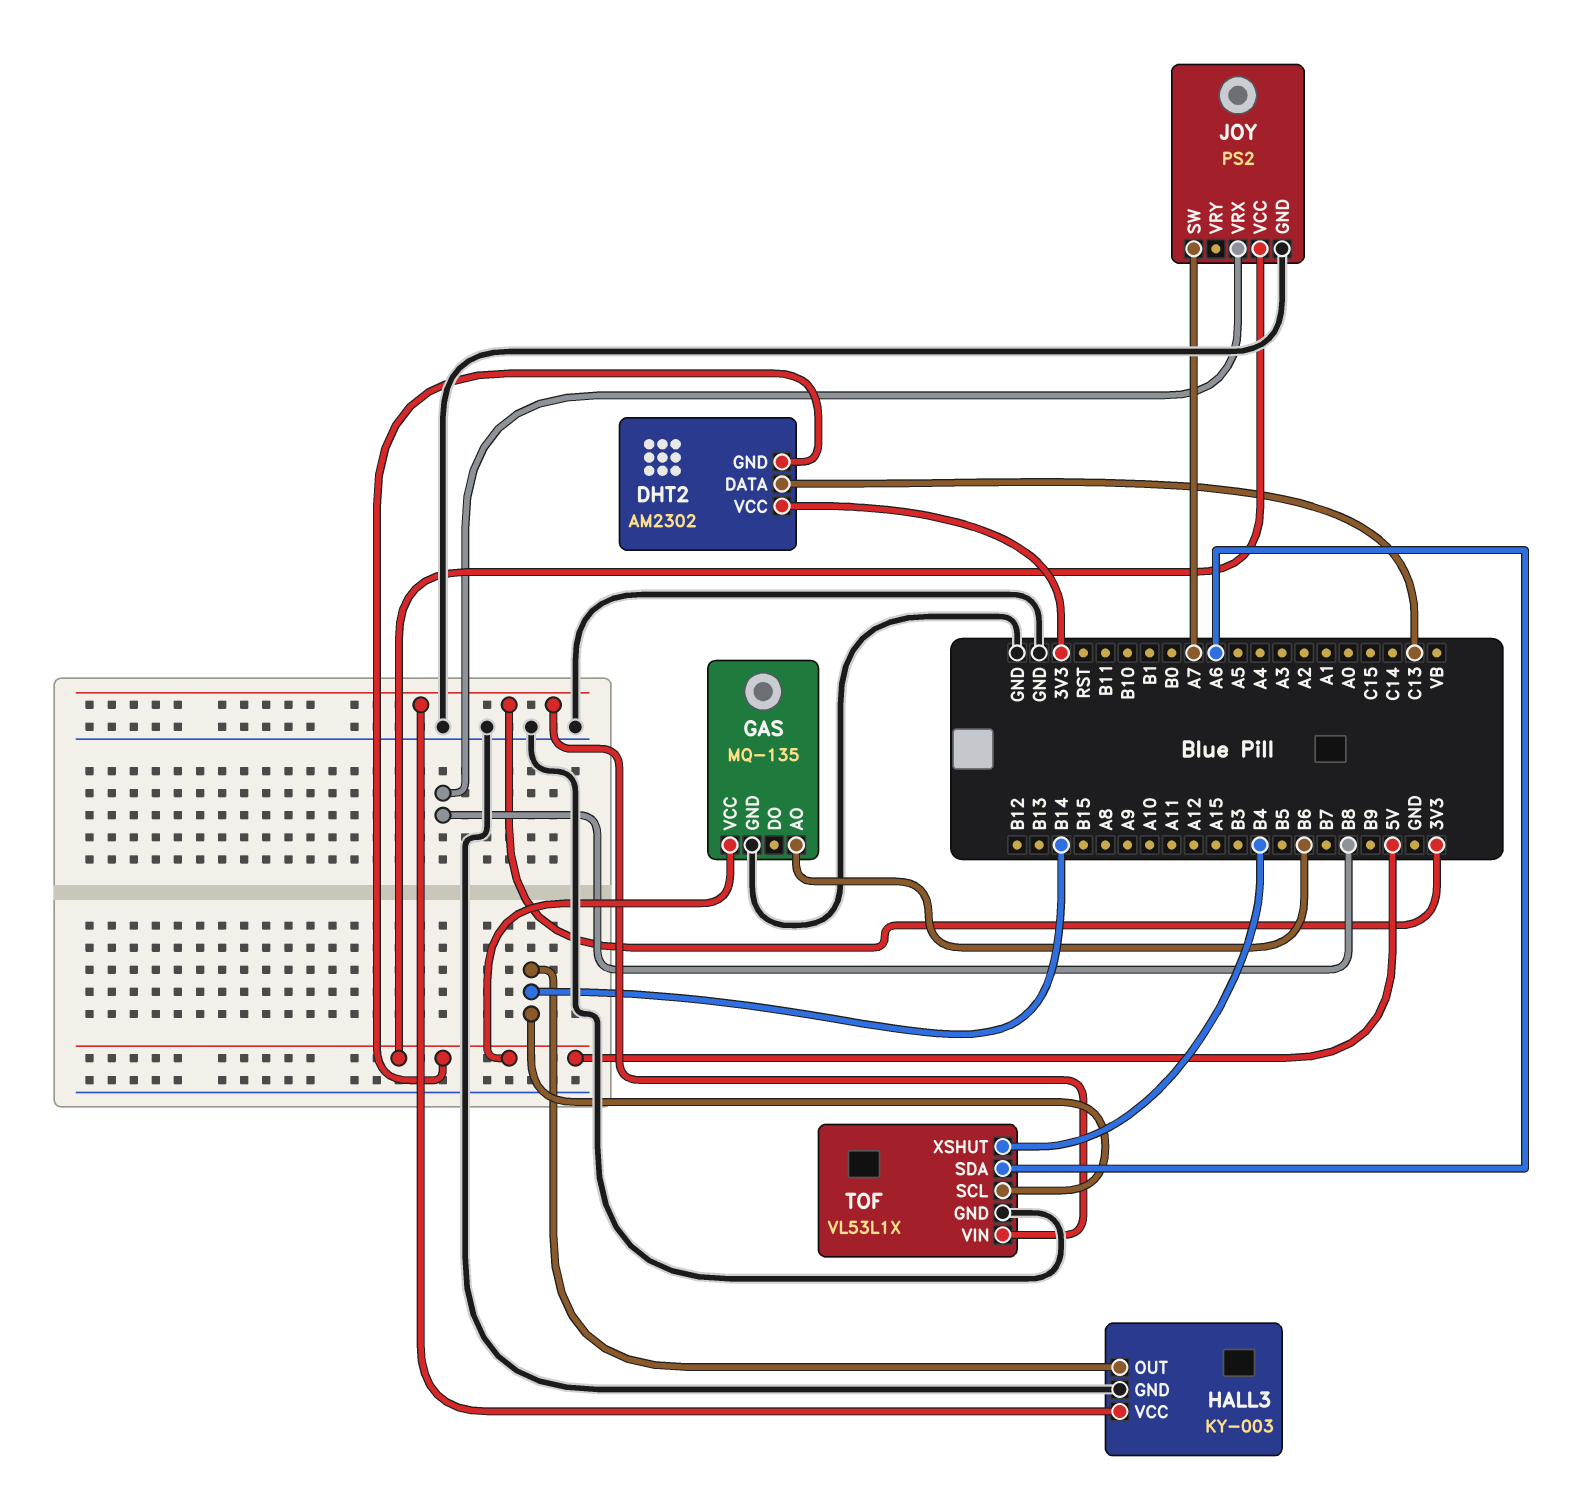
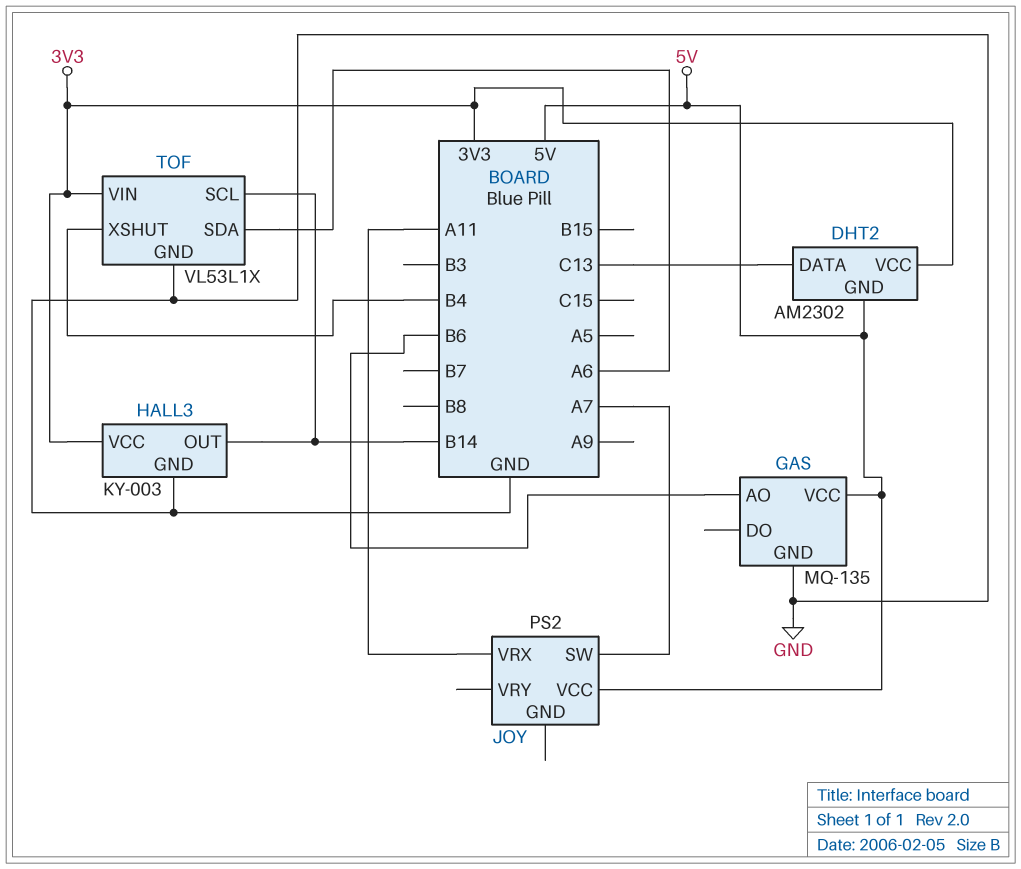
JOY pin GND: GND -> none
JOY pin VRX: B8 -> A11

